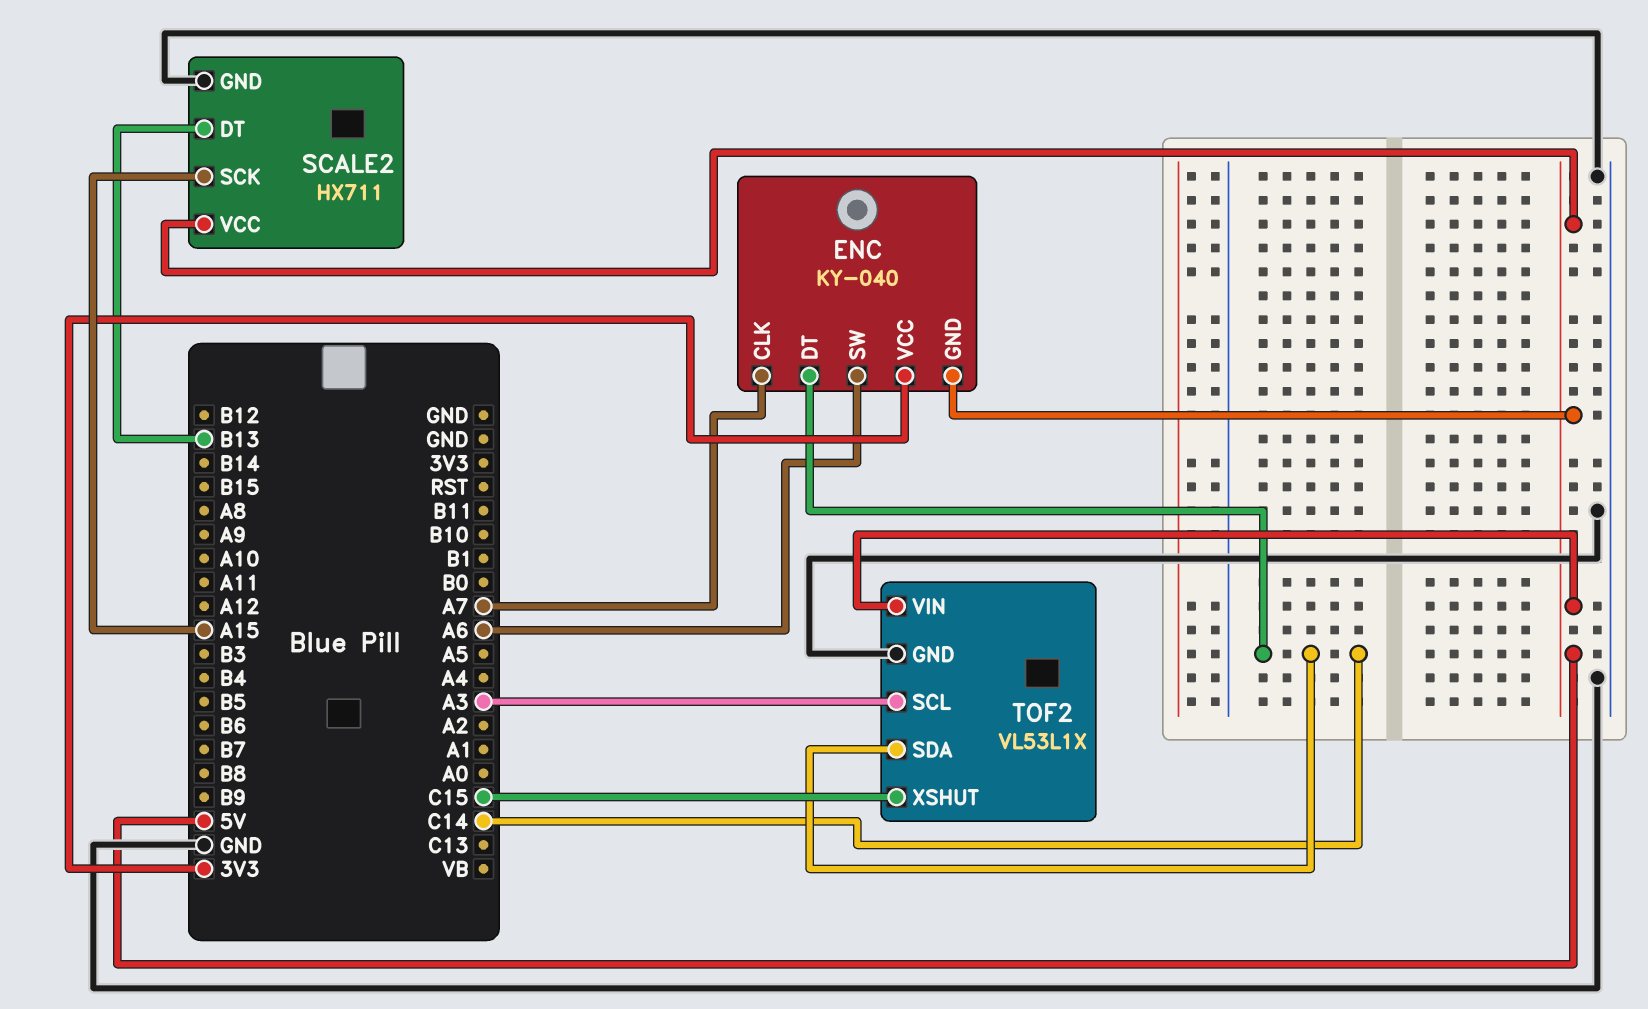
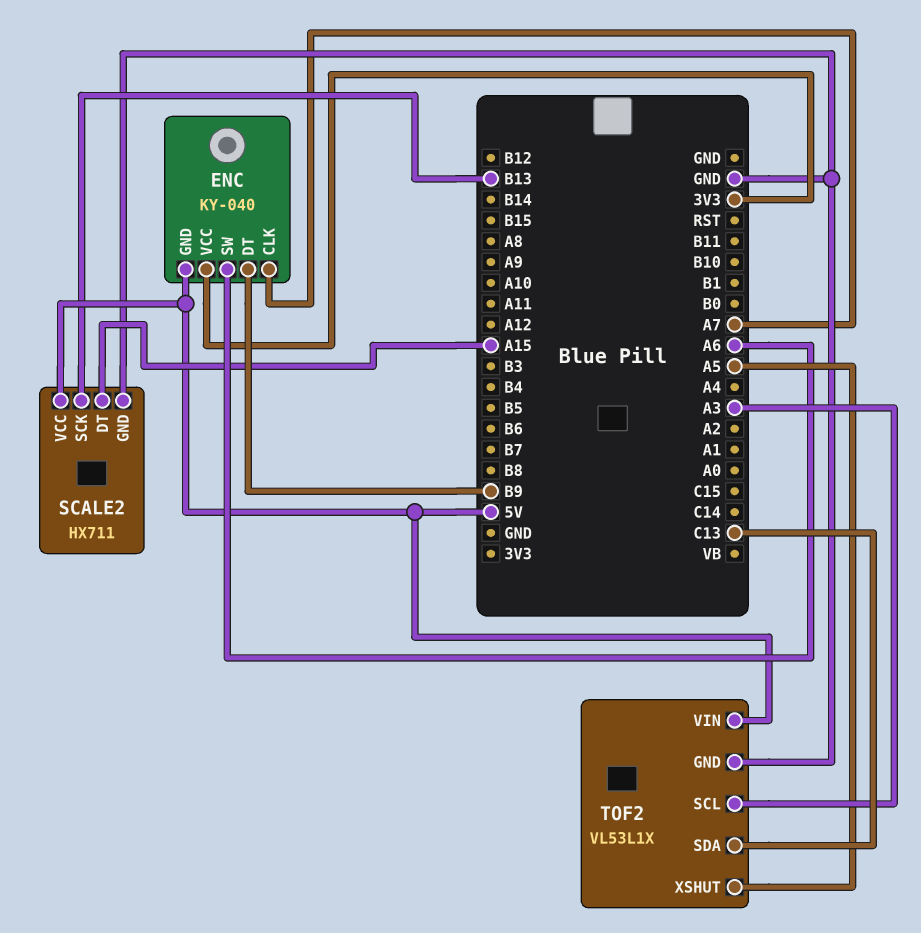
ENC pin DT: C14 -> B9
SCALE2 pin DT: B13 -> A15
SCALE2 pin SCK: A15 -> B13
TOF2 pin SDA: C14 -> C13
TOF2 pin XSHUT: C15 -> A5

